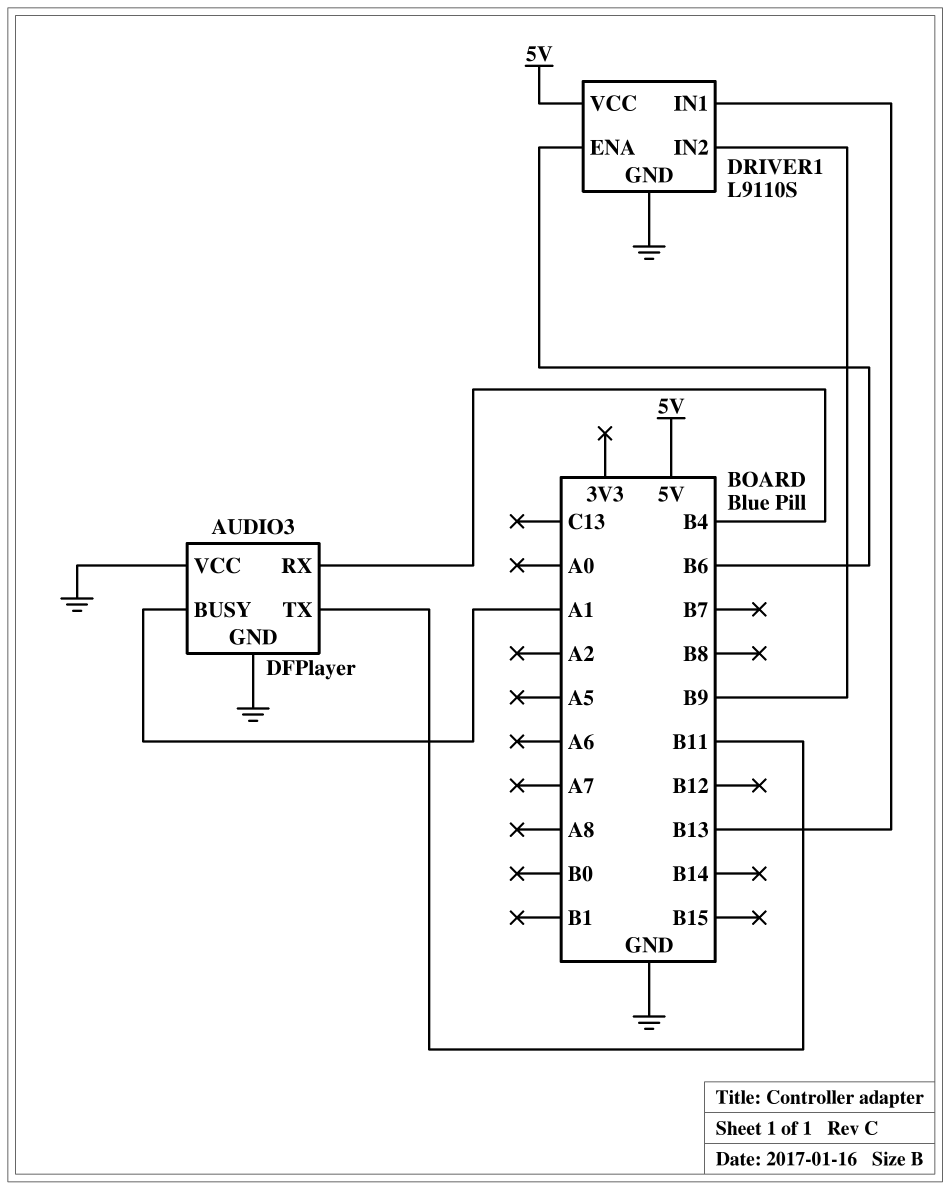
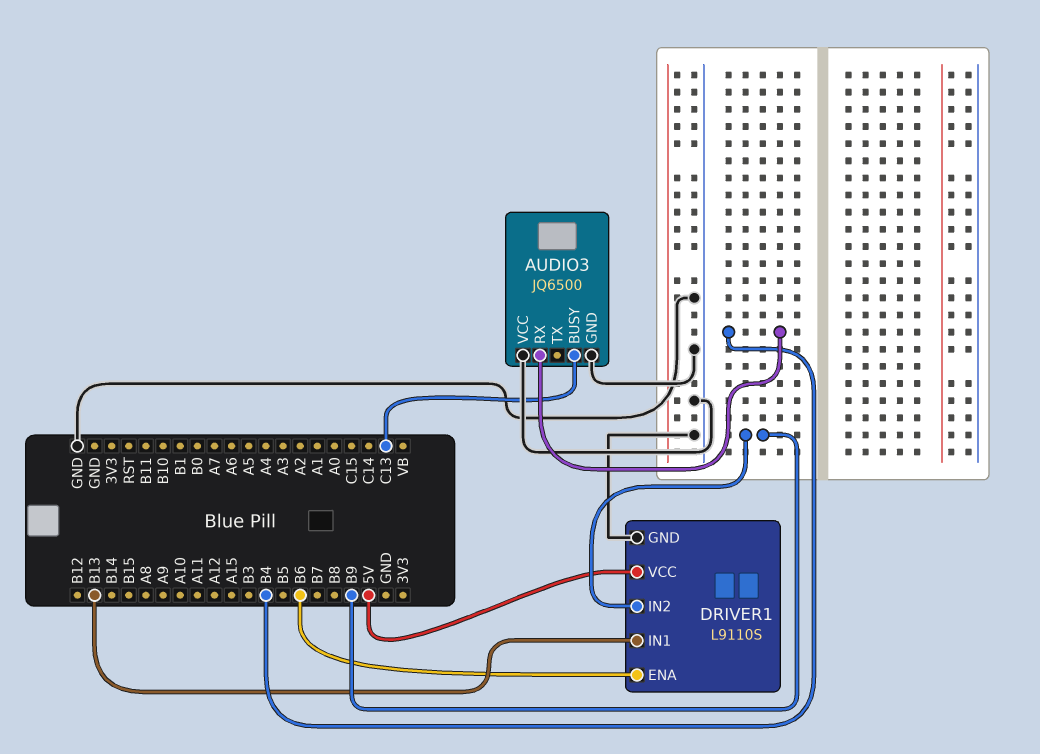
AUDIO3: DFPlayer -> JQ6500
AUDIO3 pin BUSY: A1 -> C13
AUDIO3 pin TX: B11 -> none

